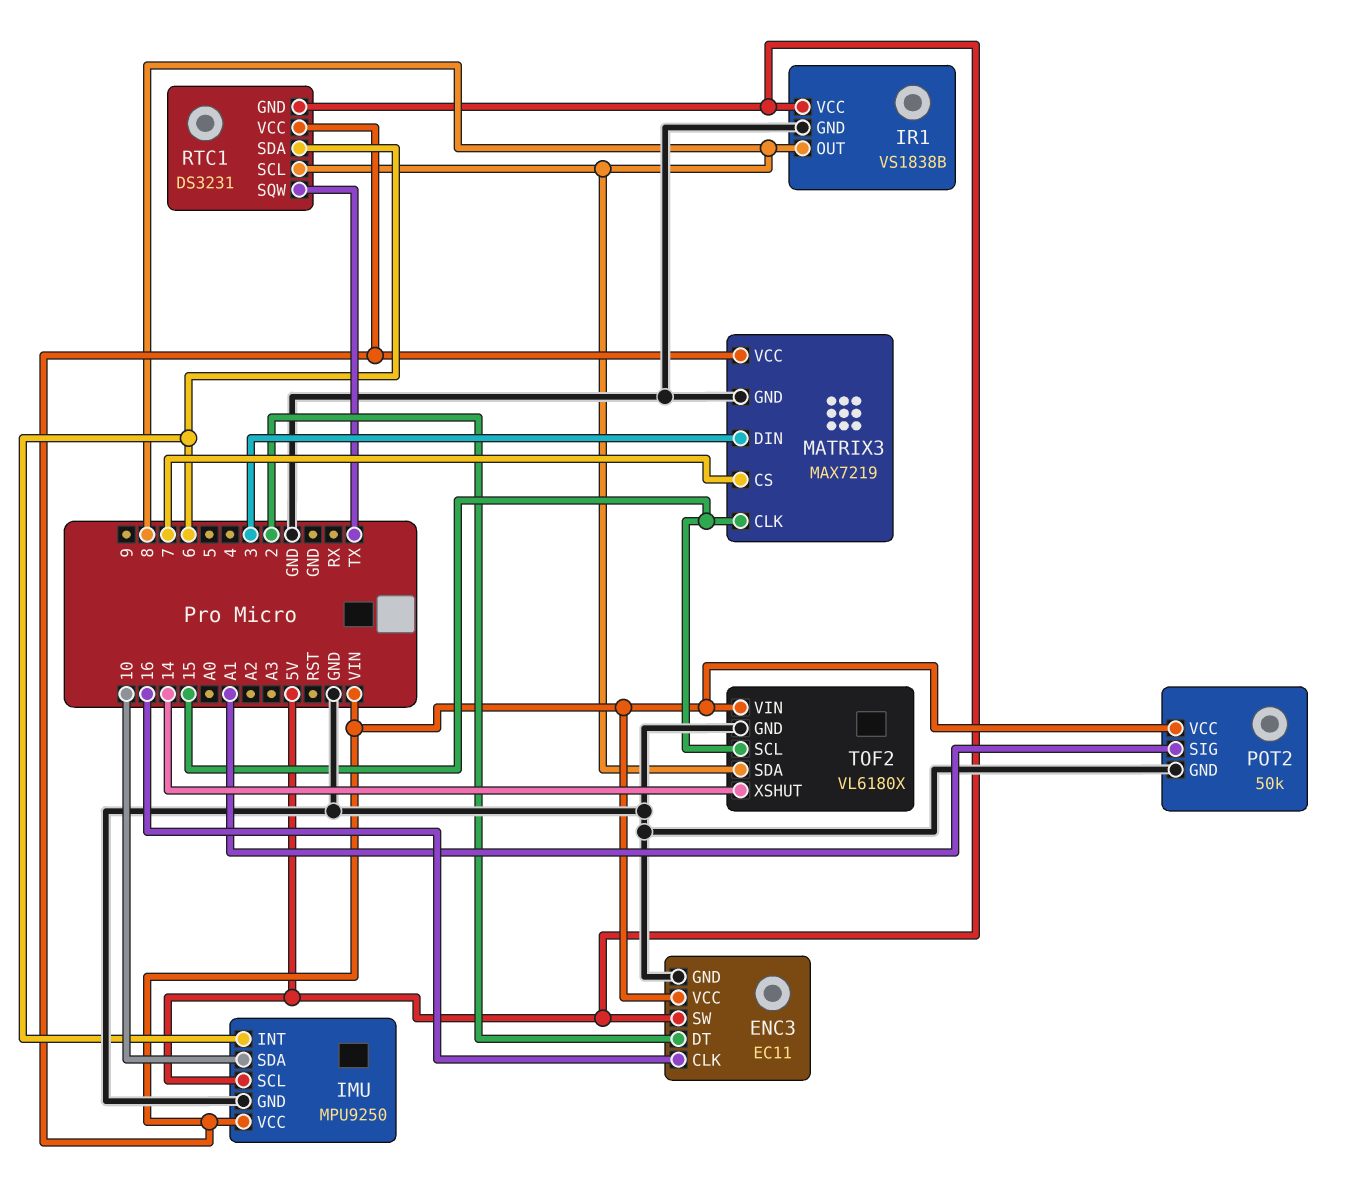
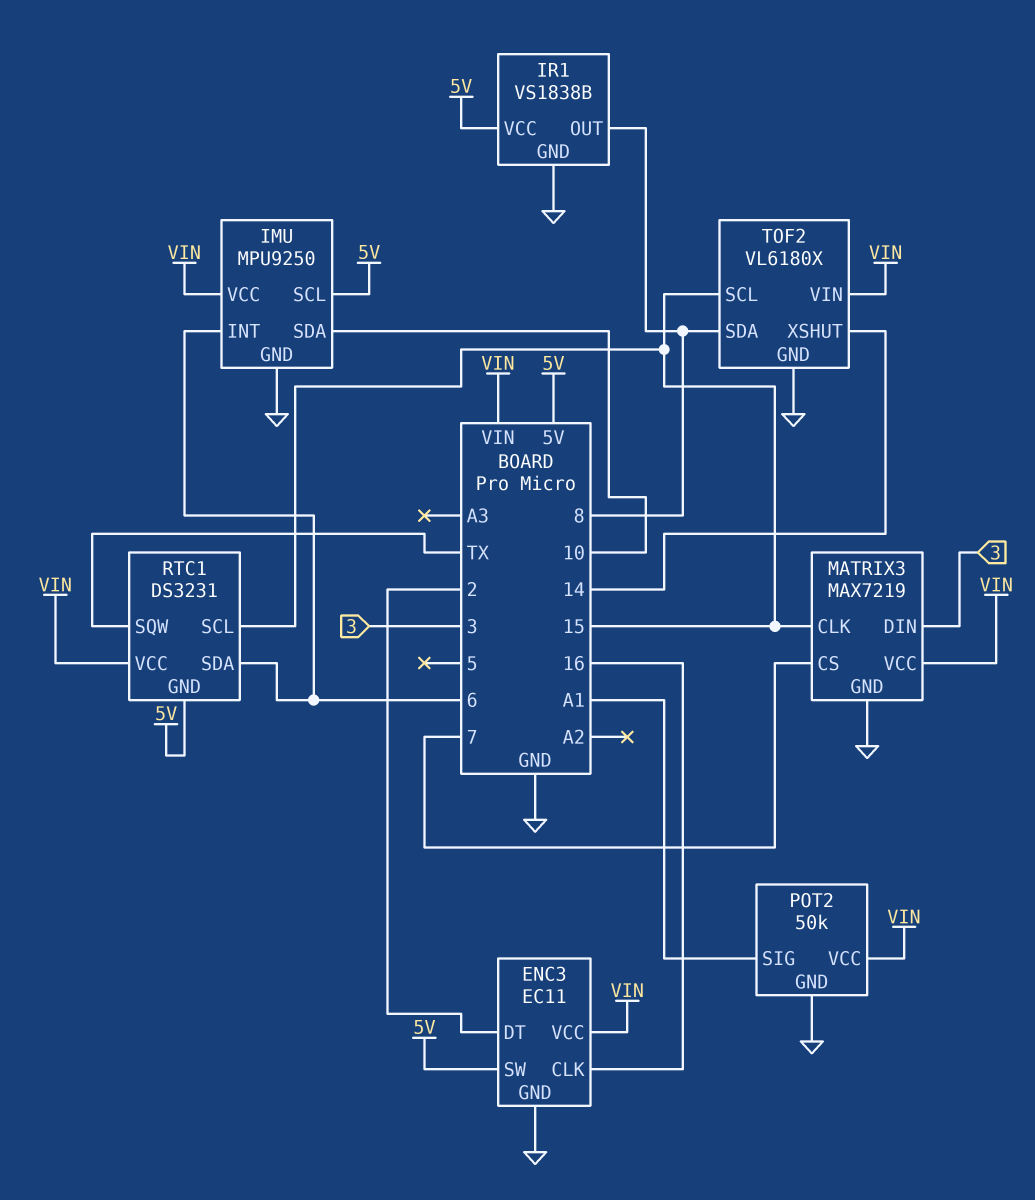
RTC1 pin SCL: 8 -> 15

